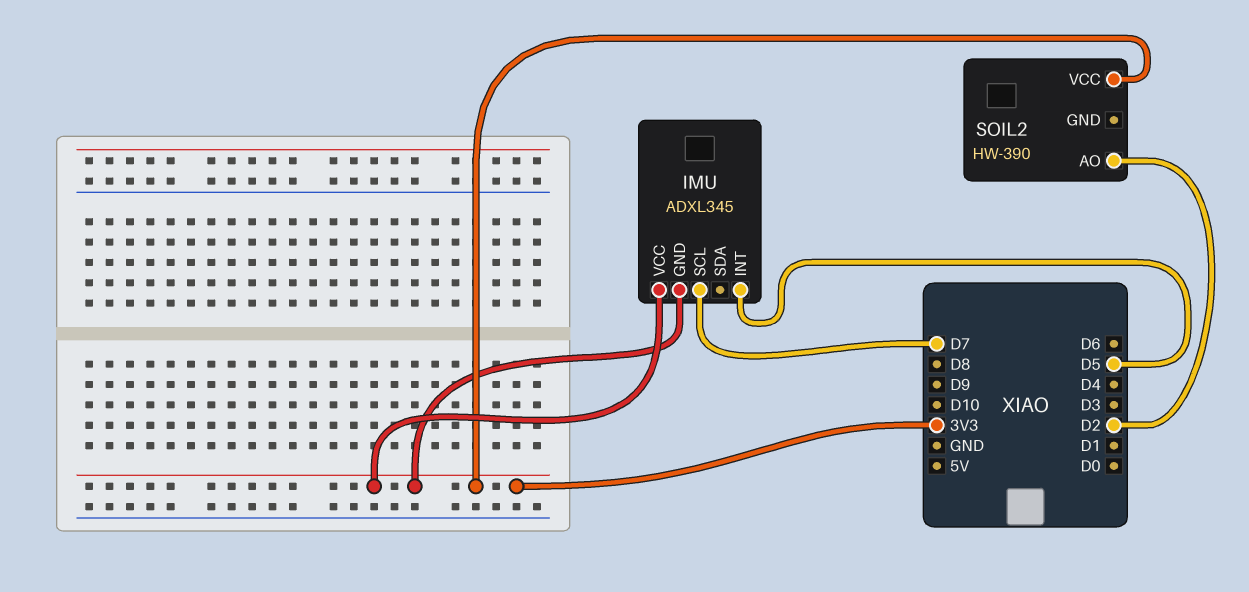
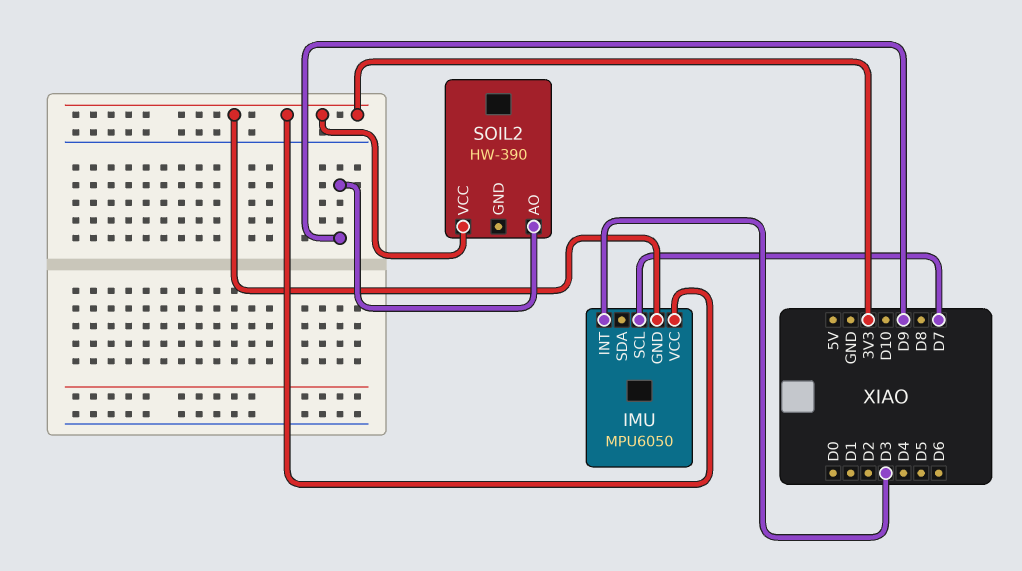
IMU: ADXL345 -> MPU6050
IMU pin INT: D5 -> D3
SOIL2 pin AO: D2 -> D9

